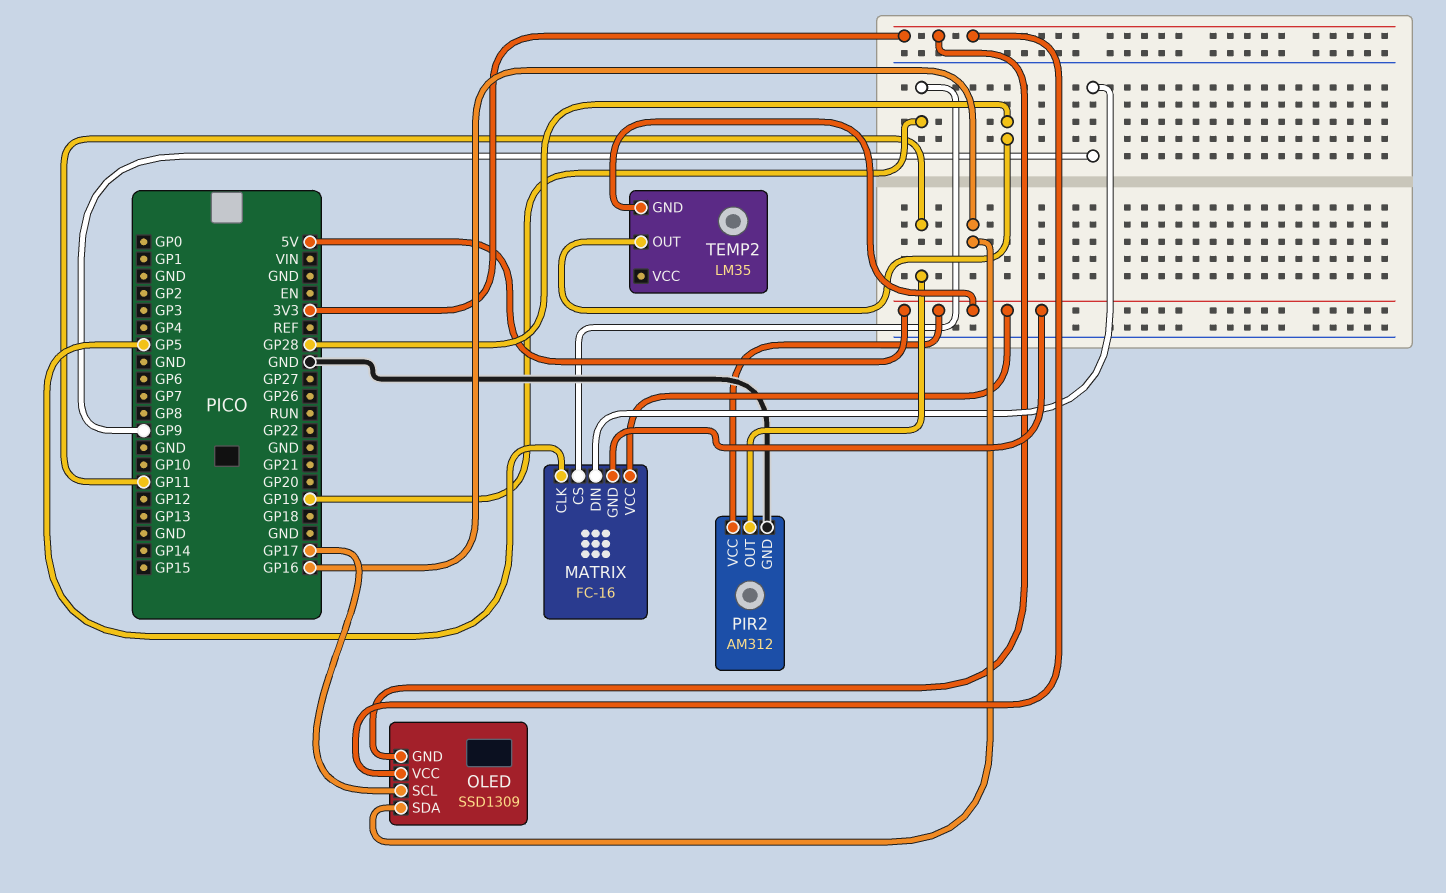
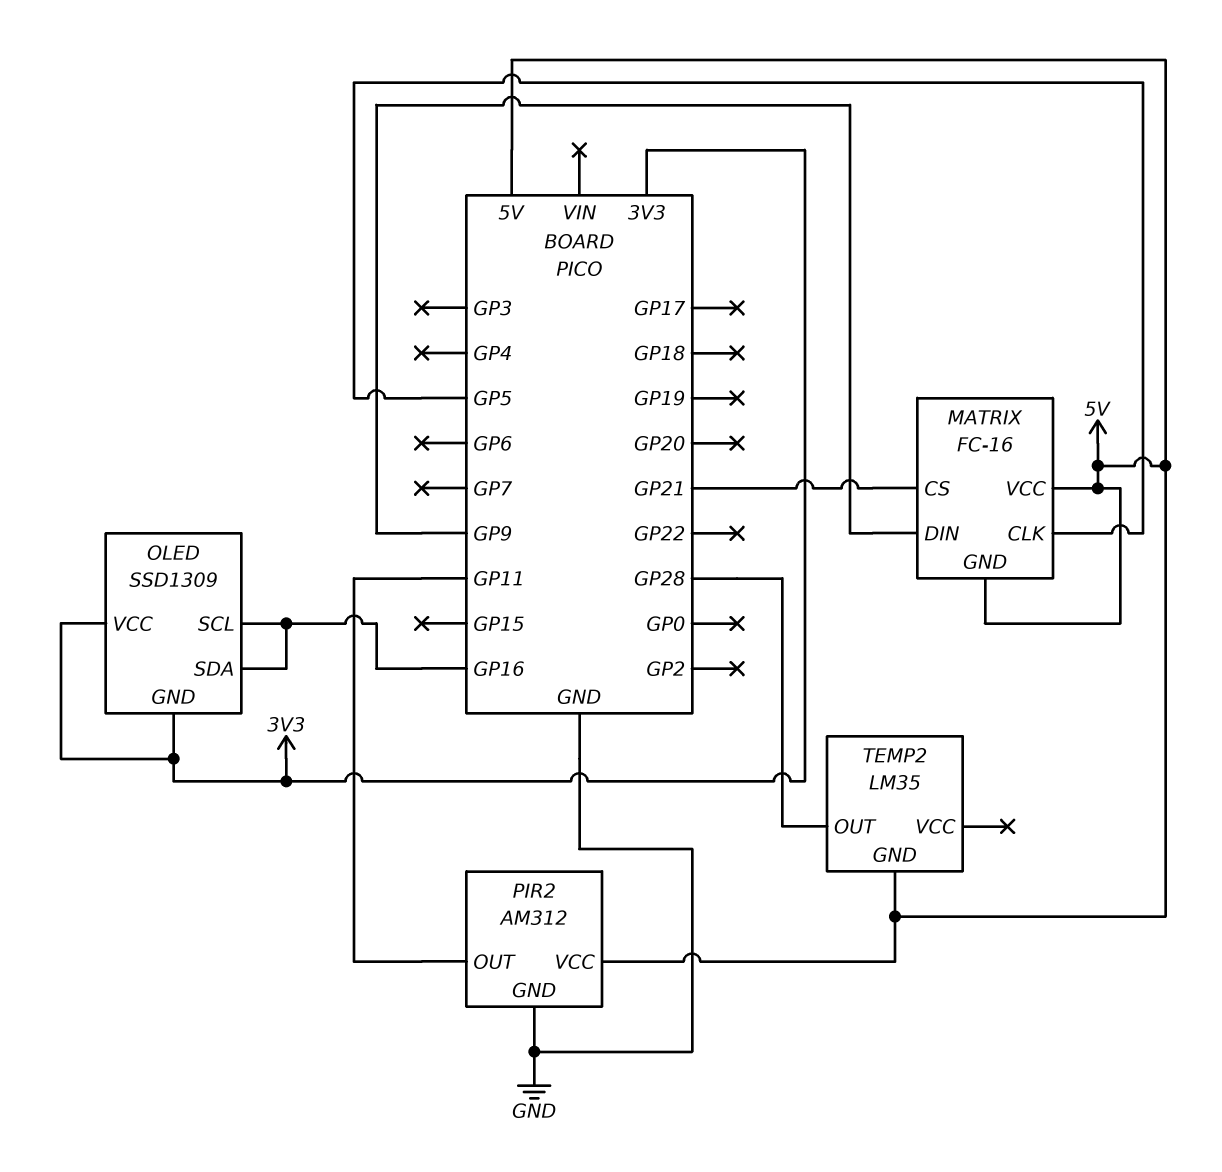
MATRIX pin CS: GP19 -> GP21
OLED pin SCL: GP17 -> GP16

